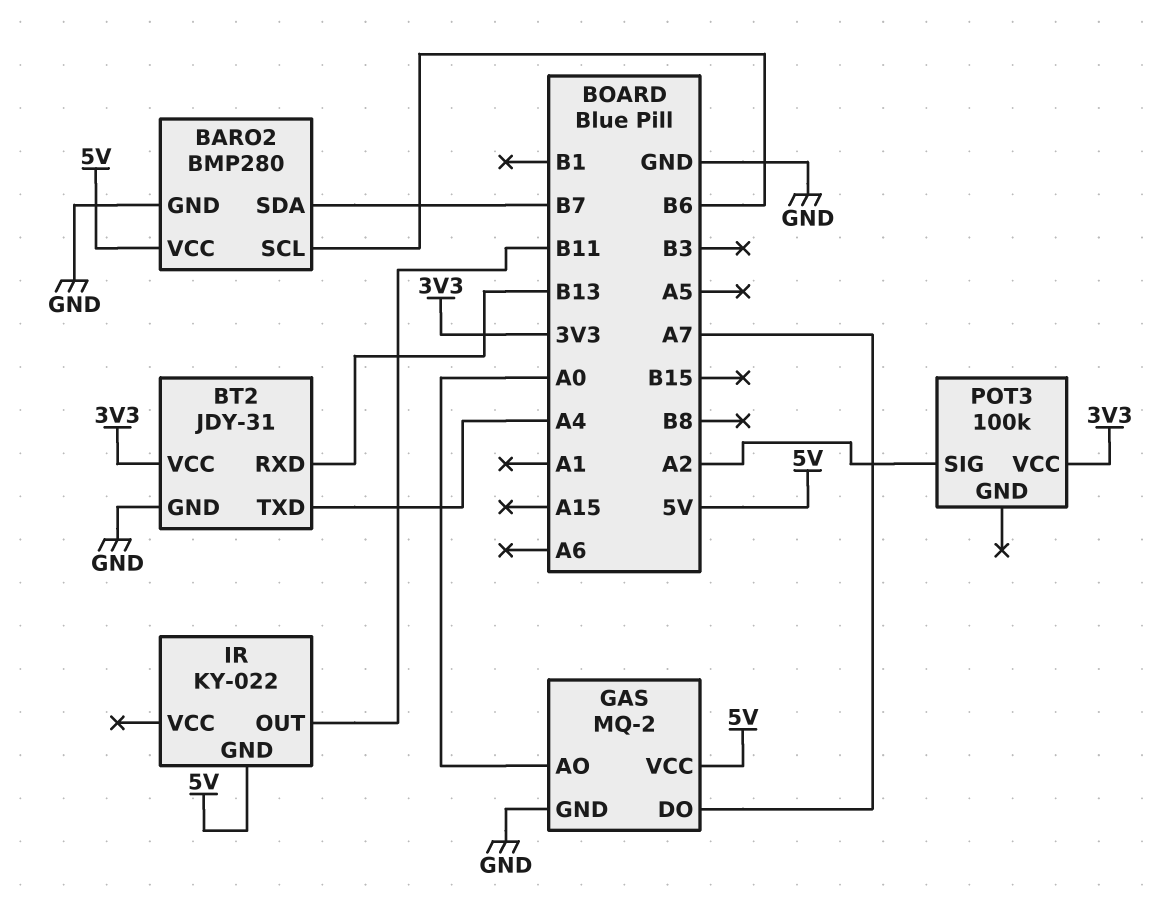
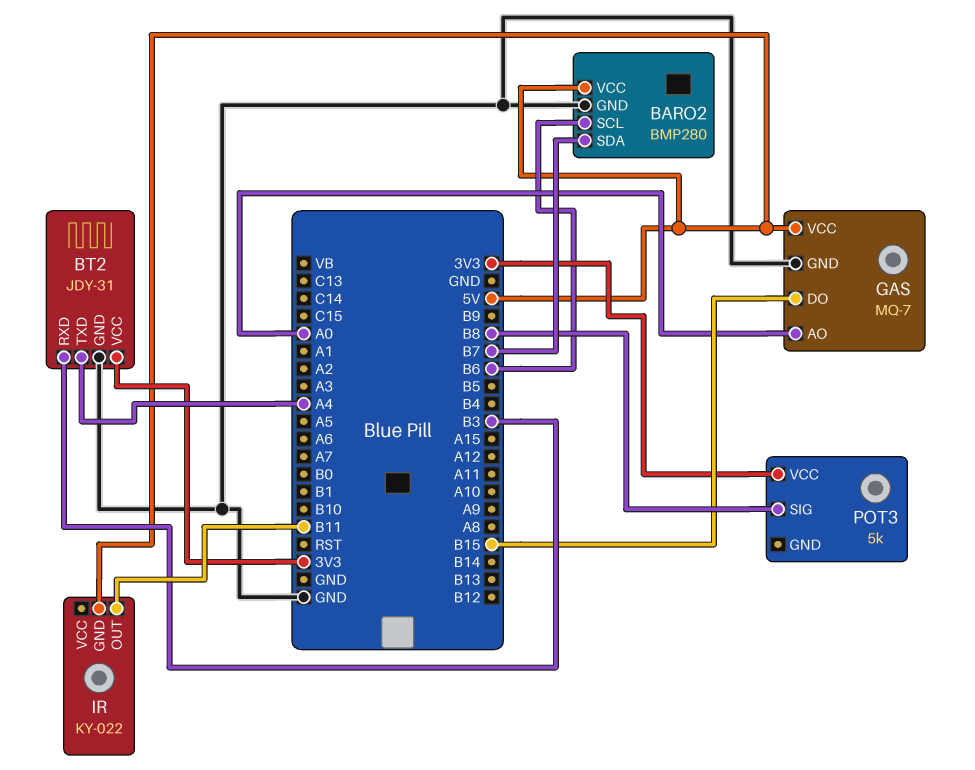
BT2 pin RXD: B13 -> B3
GAS: MQ-2 -> MQ-7
GAS pin DO: A7 -> B15
POT3: 100k -> 5k
POT3 pin SIG: A2 -> B8

